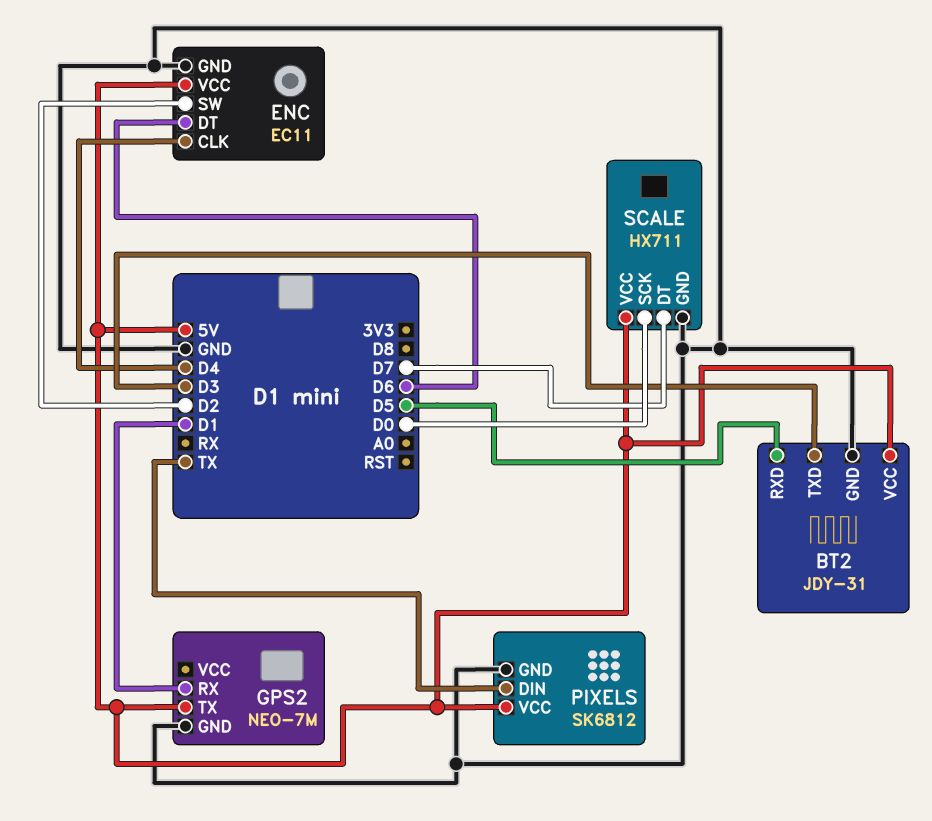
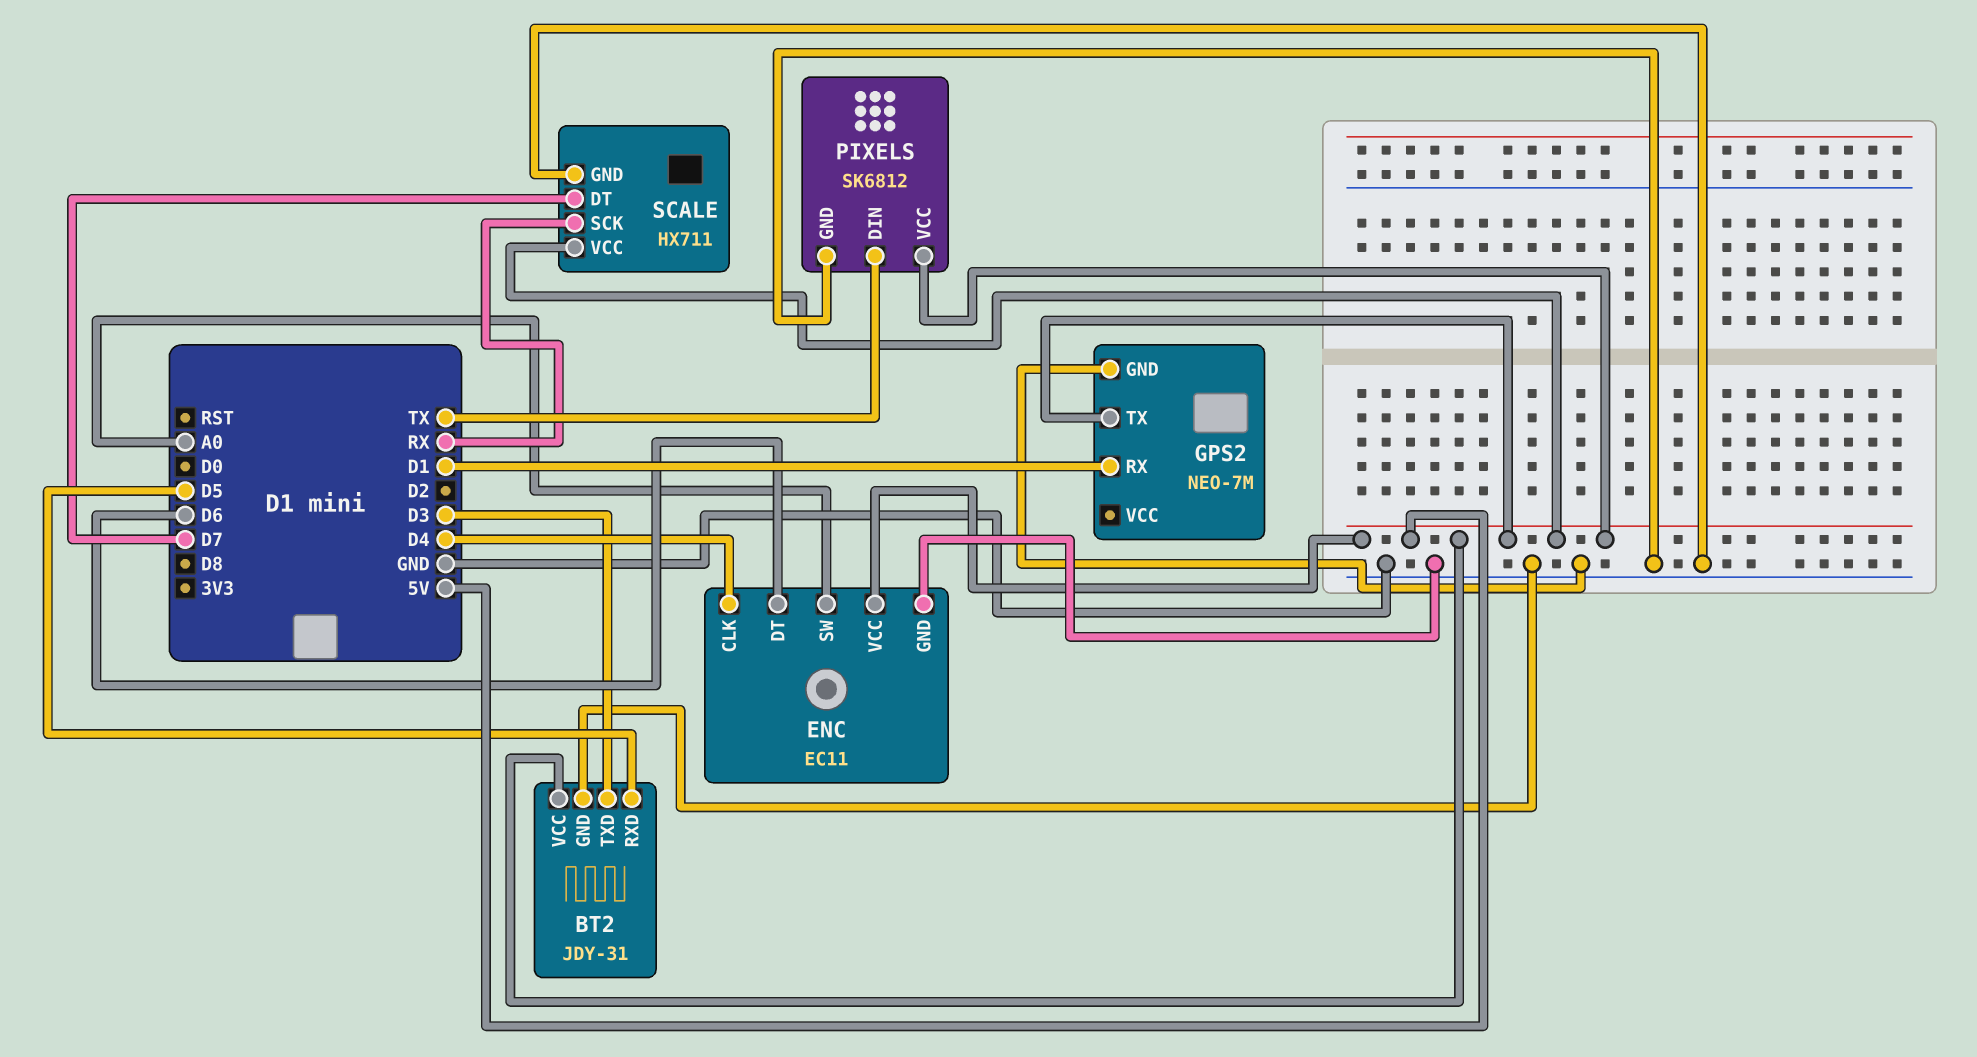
ENC pin SW: D2 -> A0
SCALE pin SCK: D0 -> RX

